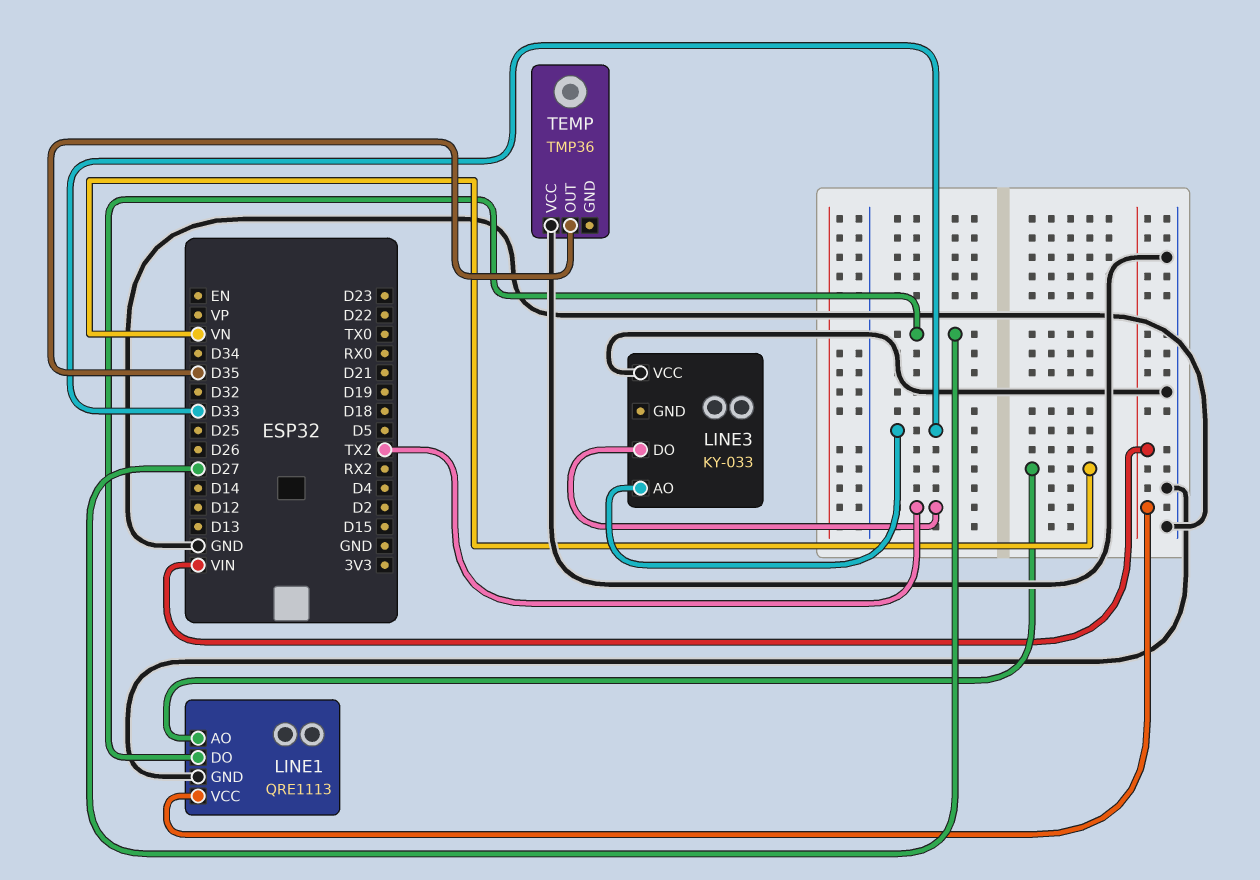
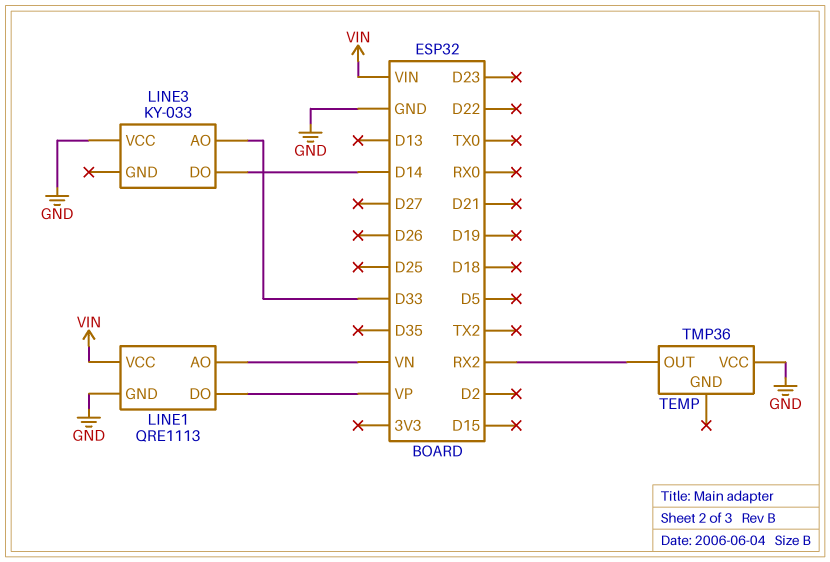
LINE1 pin DO: D27 -> VP
LINE3 pin DO: TX2 -> D14
TEMP pin OUT: D35 -> RX2

